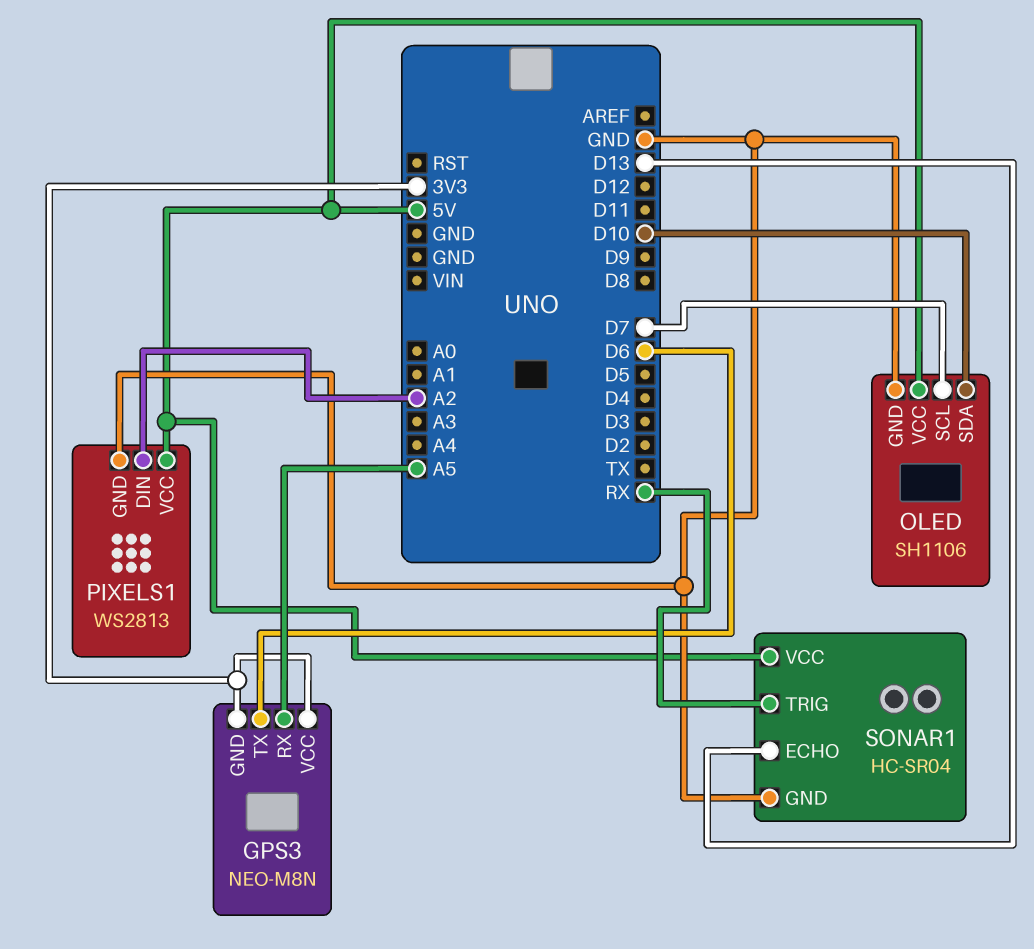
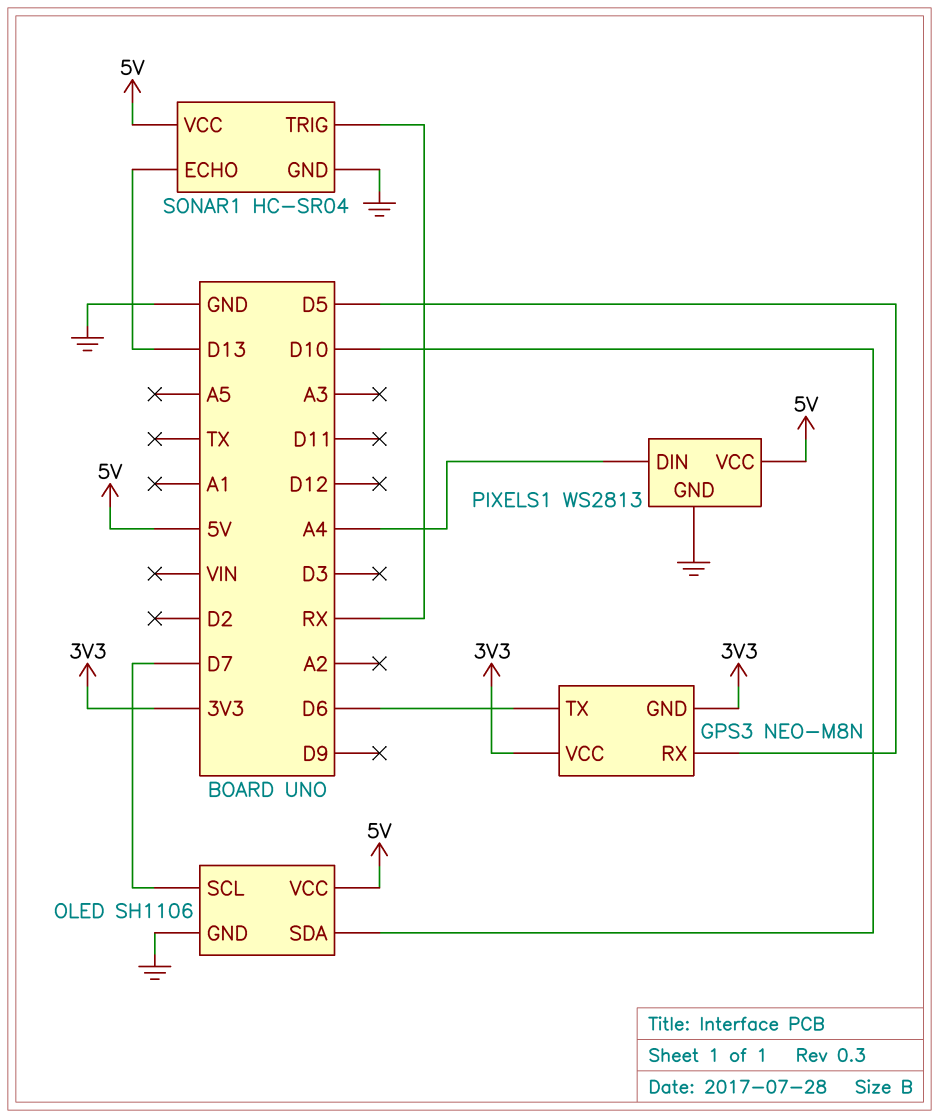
GPS3 pin RX: A5 -> D5
PIXELS1 pin DIN: A2 -> A4

